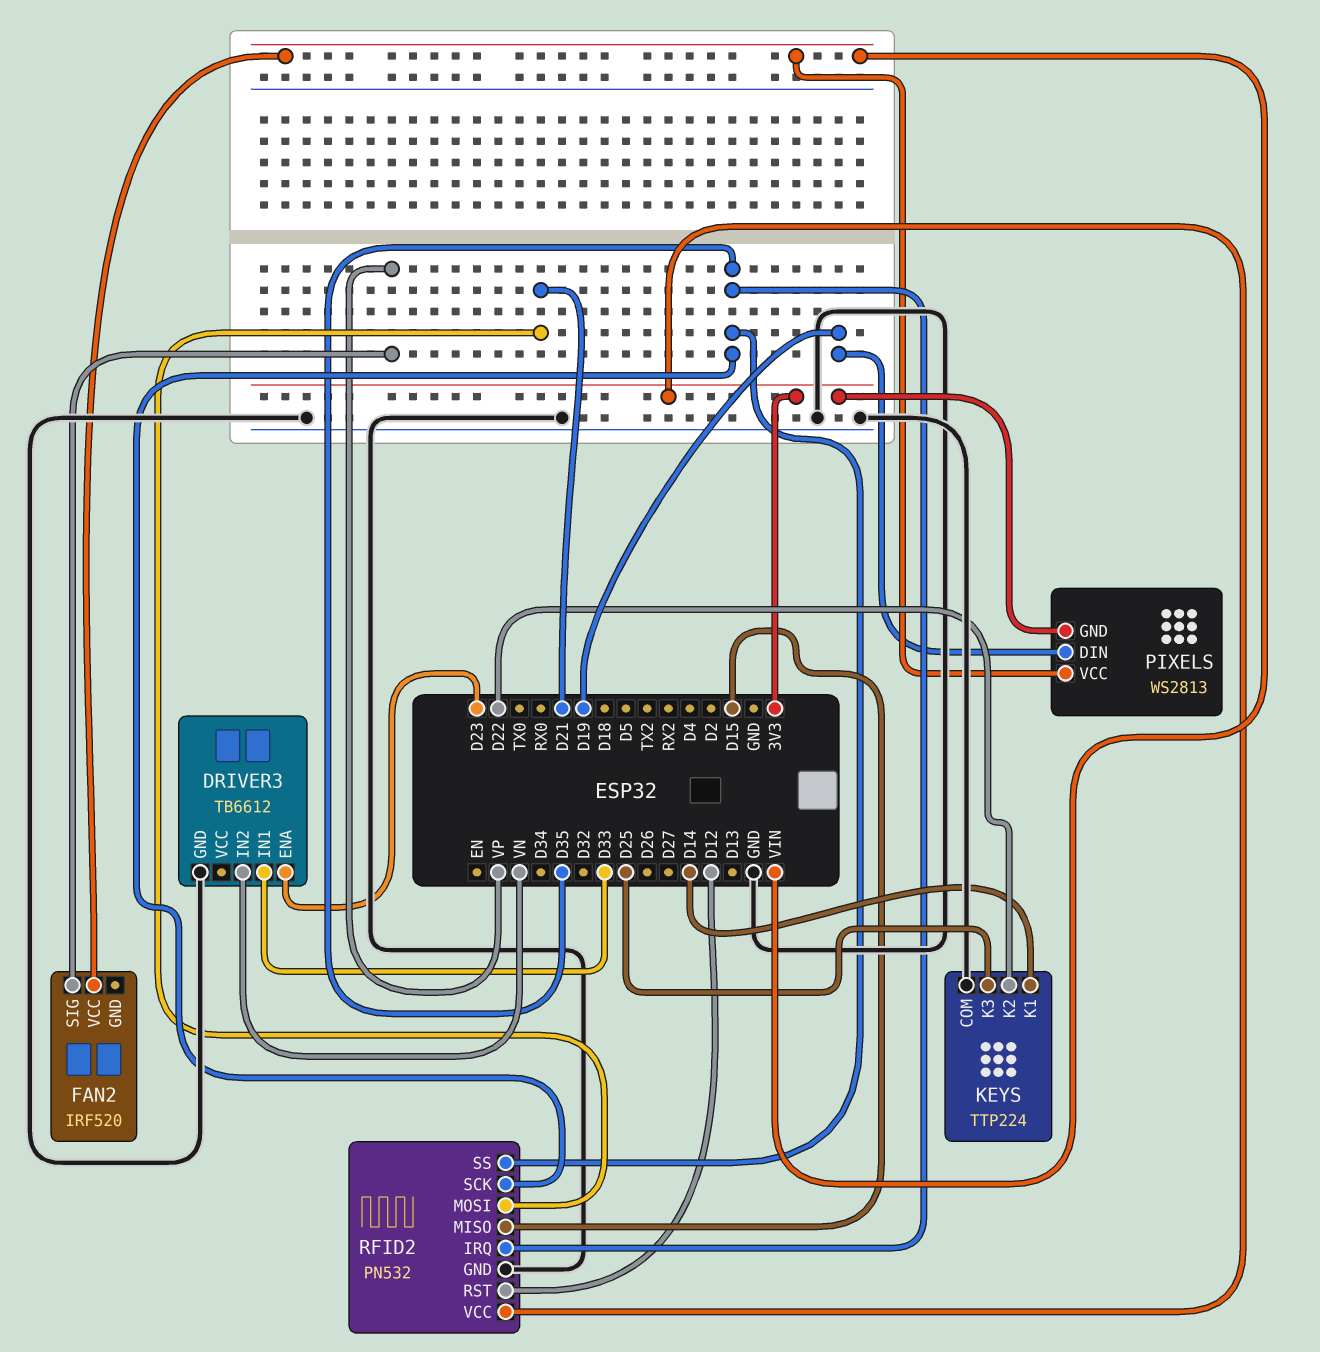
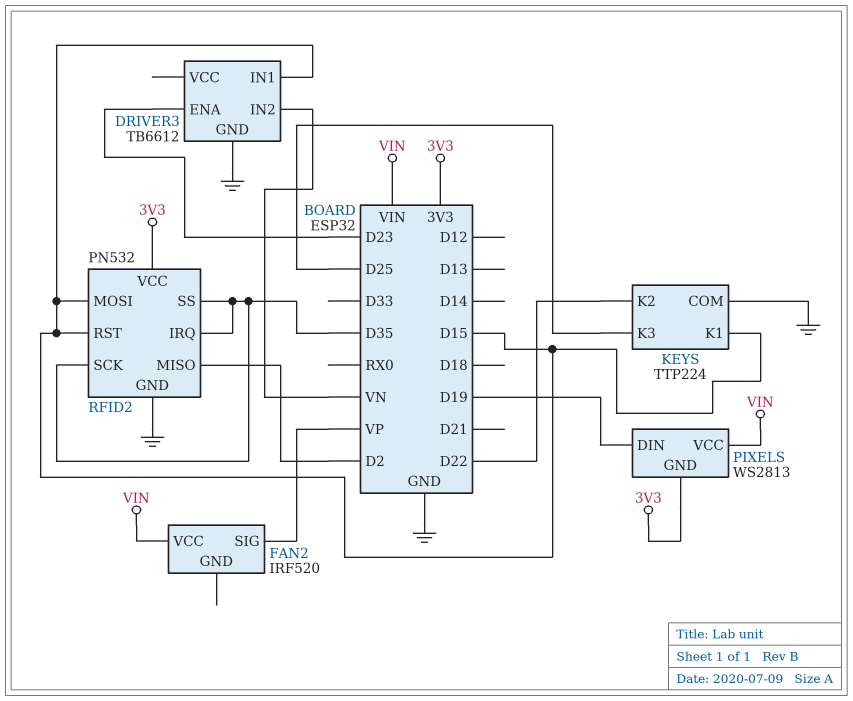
DRIVER3 pin IN1: D33 -> D15
KEYS pin K1: D14 -> D15
RFID2 pin MISO: D15 -> D2
RFID2 pin MOSI: D21 -> D15
RFID2 pin RST: D12 -> D15

